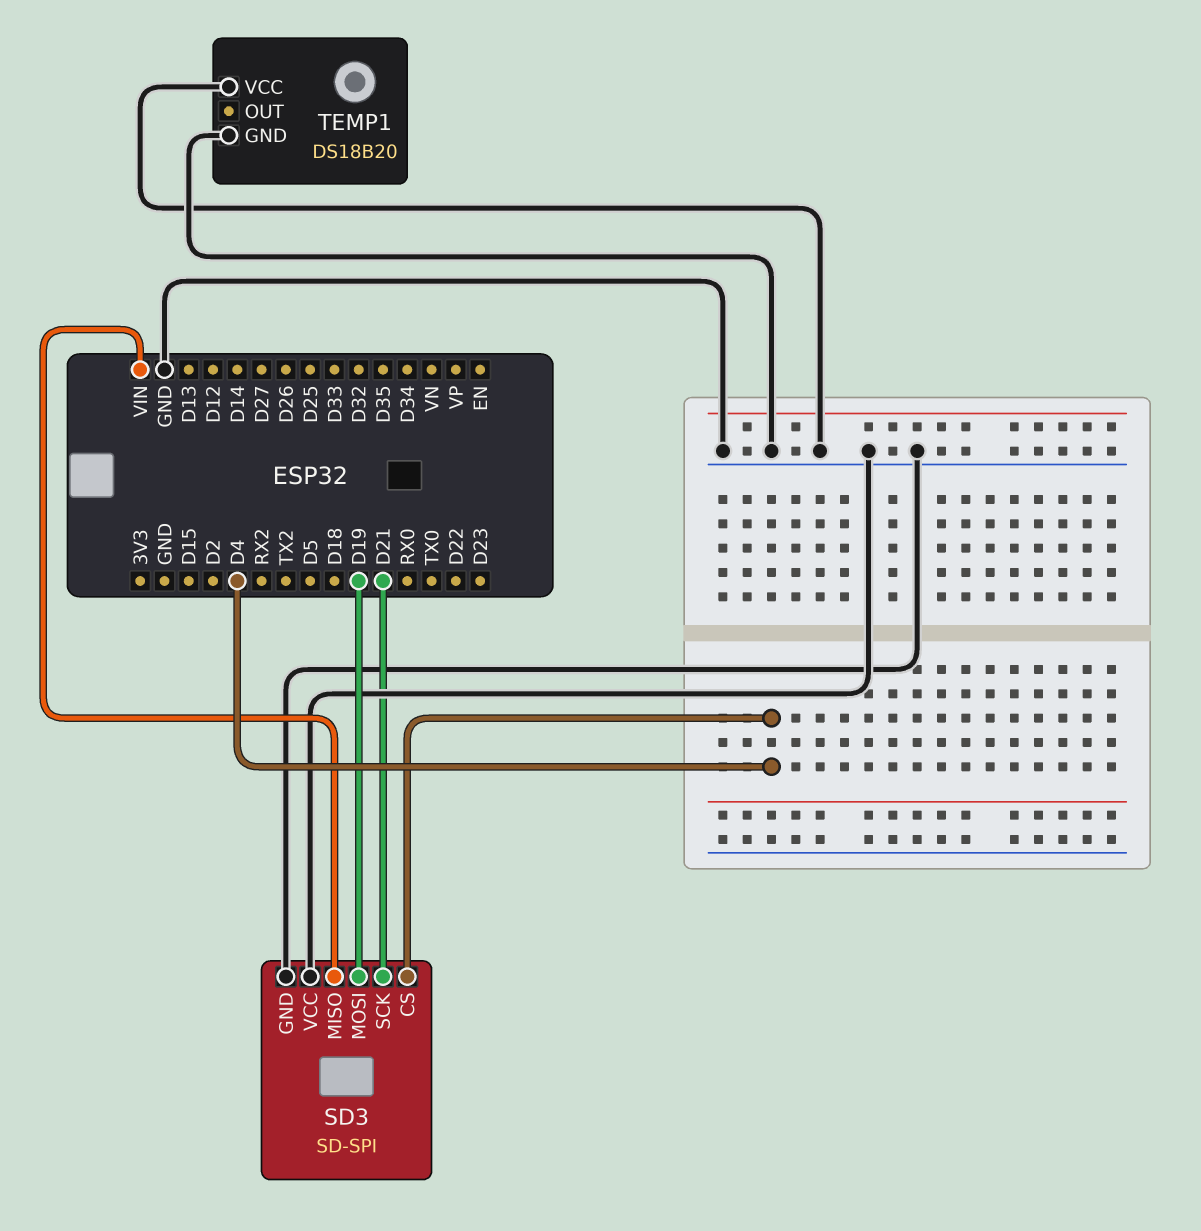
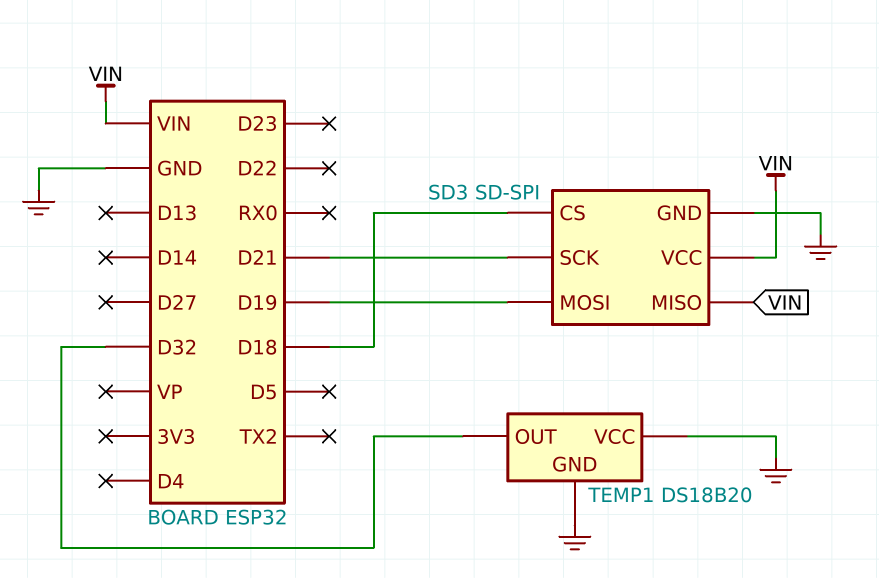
SD3 pin CS: D4 -> D18
SD3 pin VCC: GND -> VIN
TEMP1 pin OUT: none -> D32

